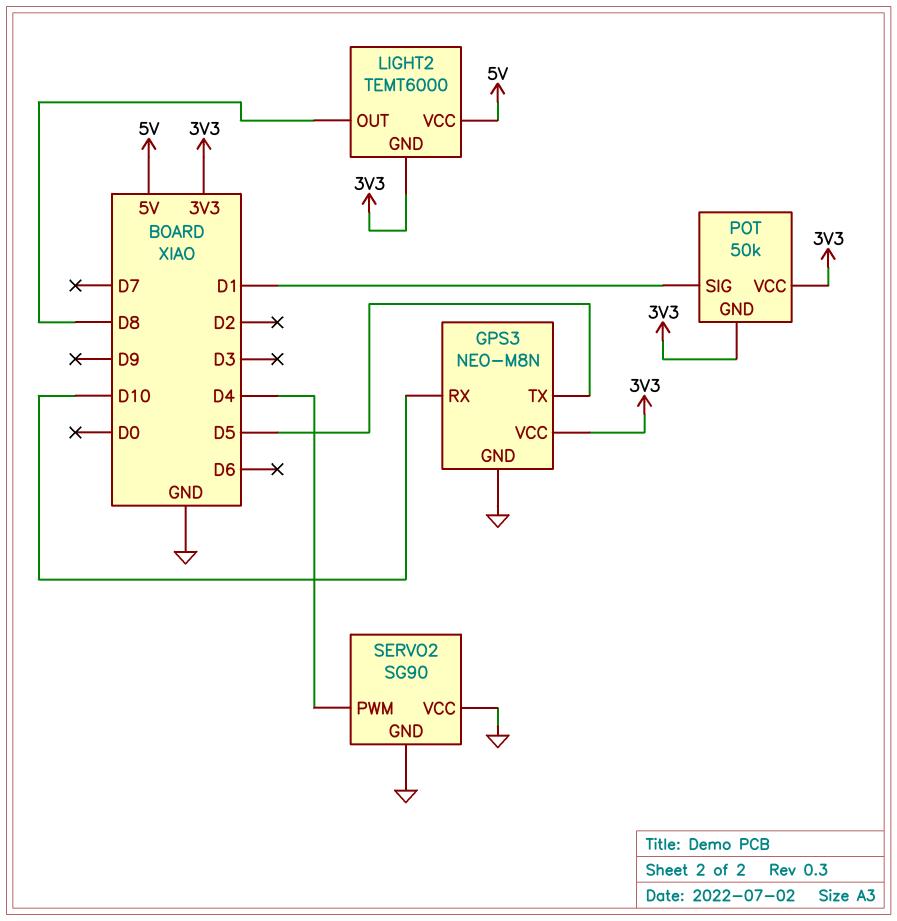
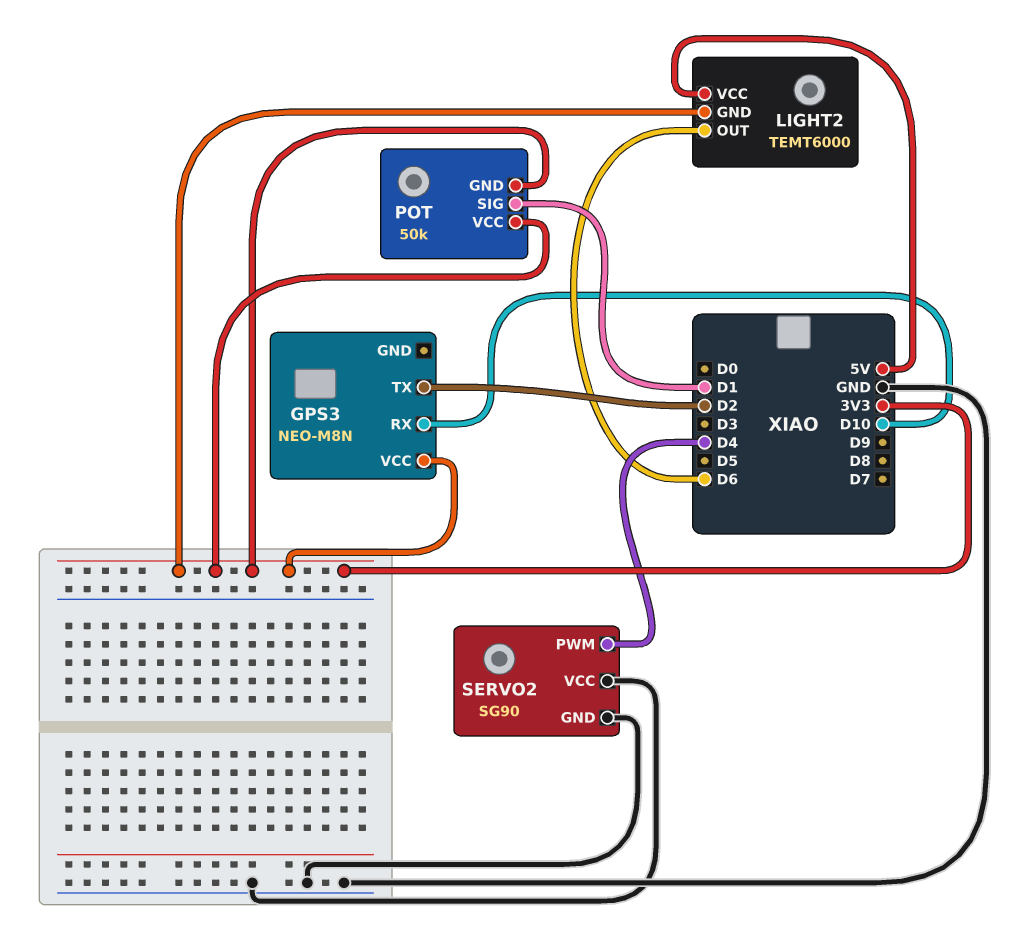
GPS3 pin GND: GND -> none
GPS3 pin TX: D5 -> D2
LIGHT2 pin OUT: D8 -> D6

